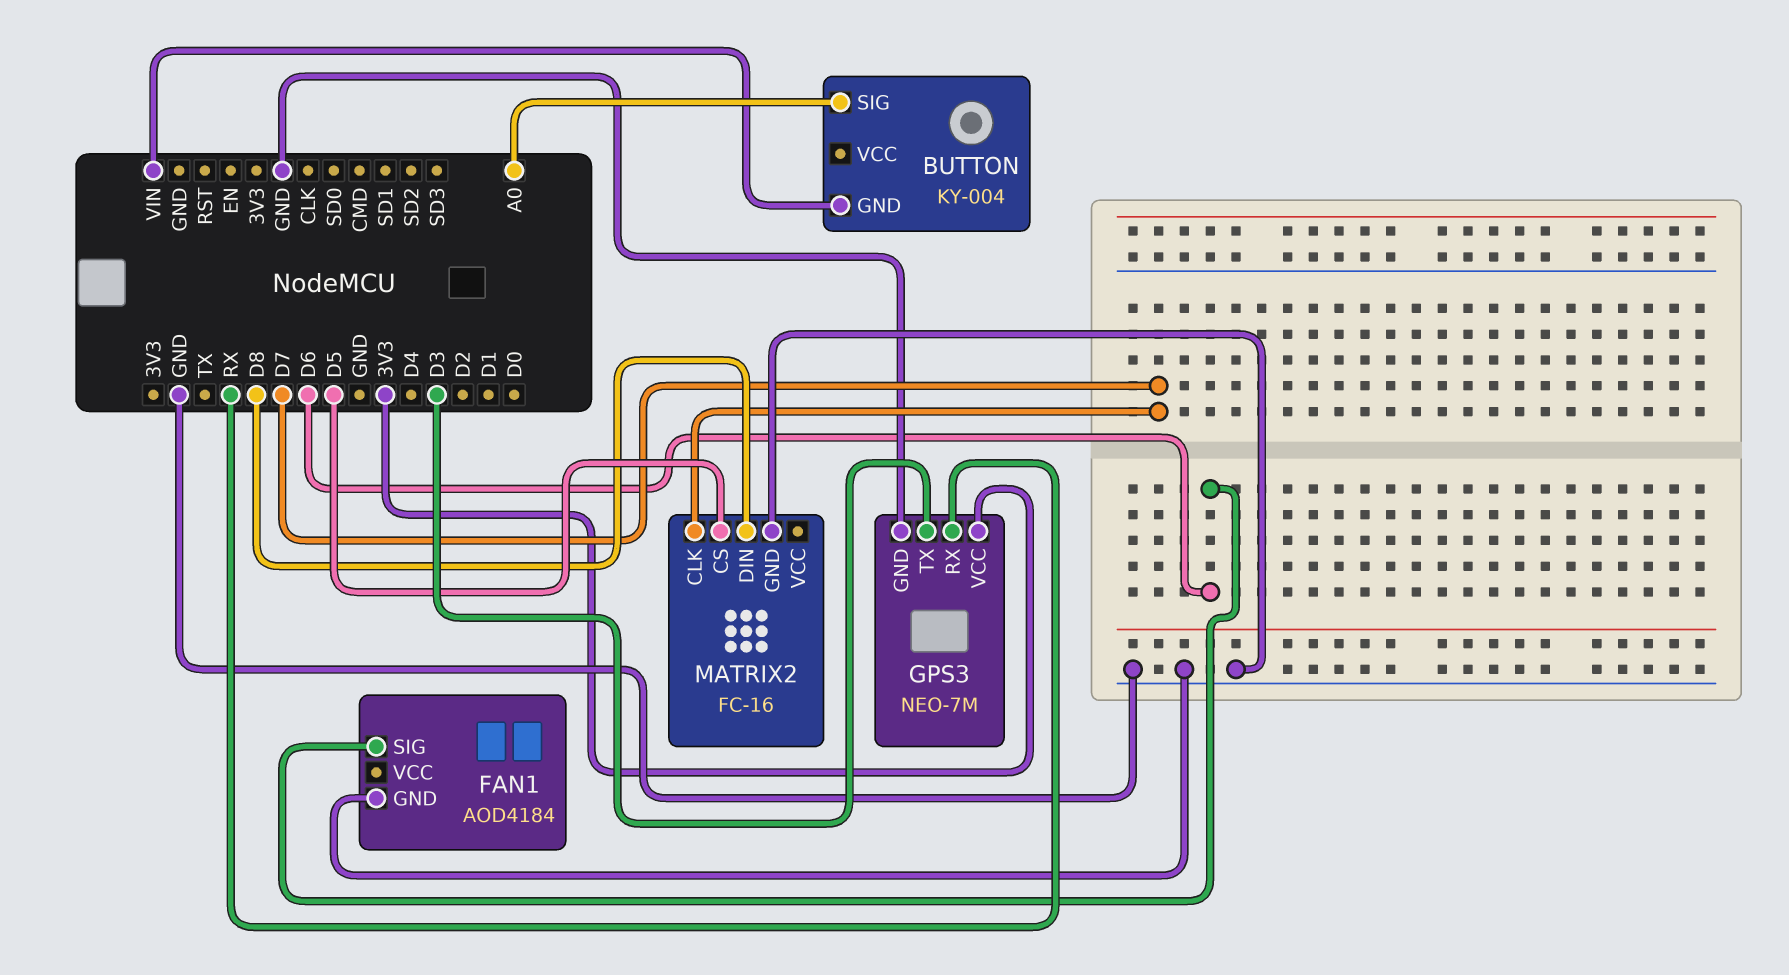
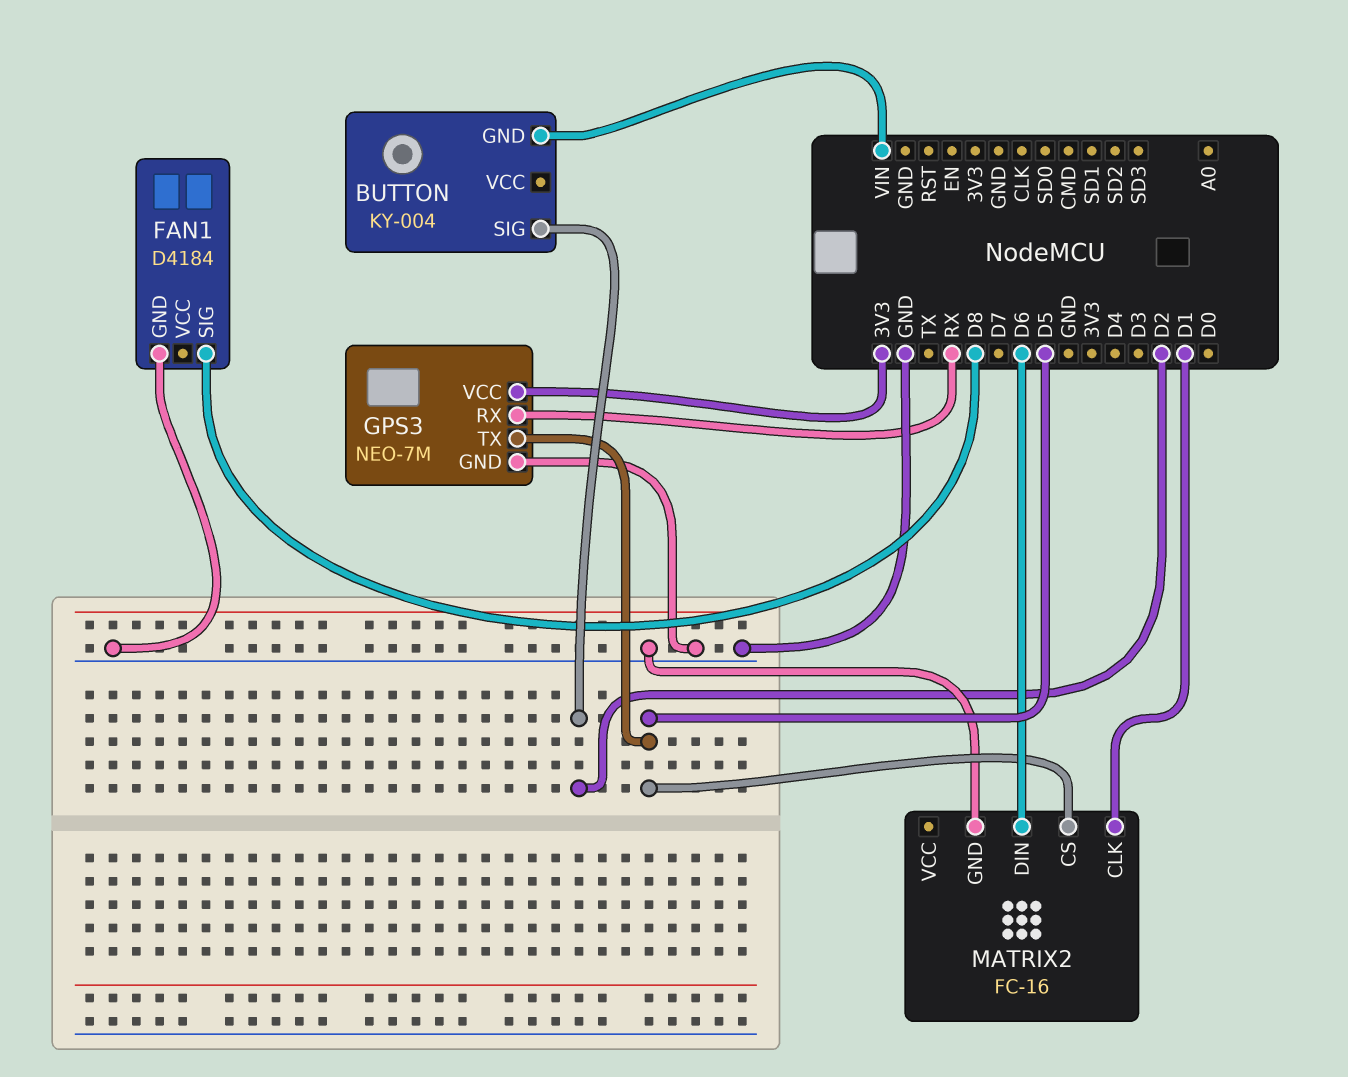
BUTTON pin SIG: A0 -> D2
FAN1: AOD4184 -> D4184
FAN1 pin SIG: D6 -> D8
GPS3 pin TX: D3 -> D5
MATRIX2 pin CLK: D7 -> D1
MATRIX2 pin DIN: D8 -> D6

